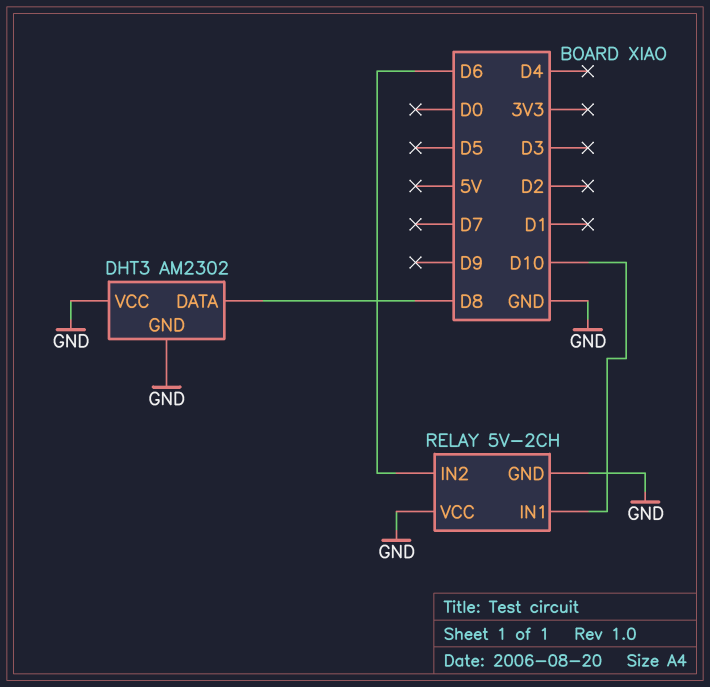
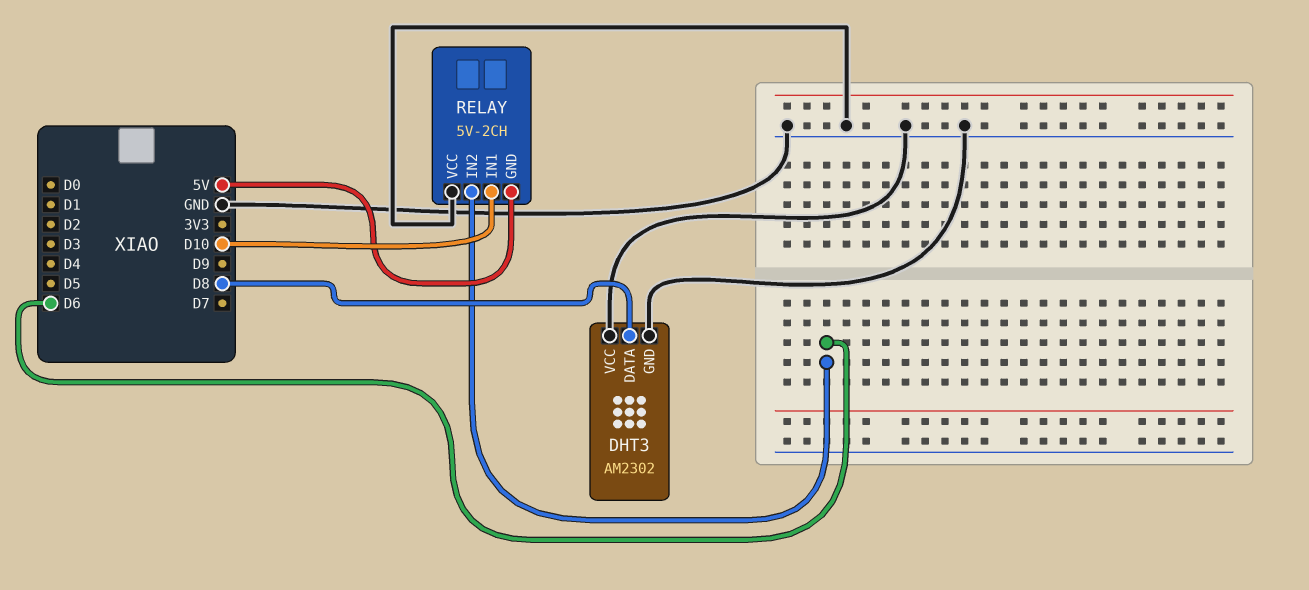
RELAY pin GND: GND -> 5V

